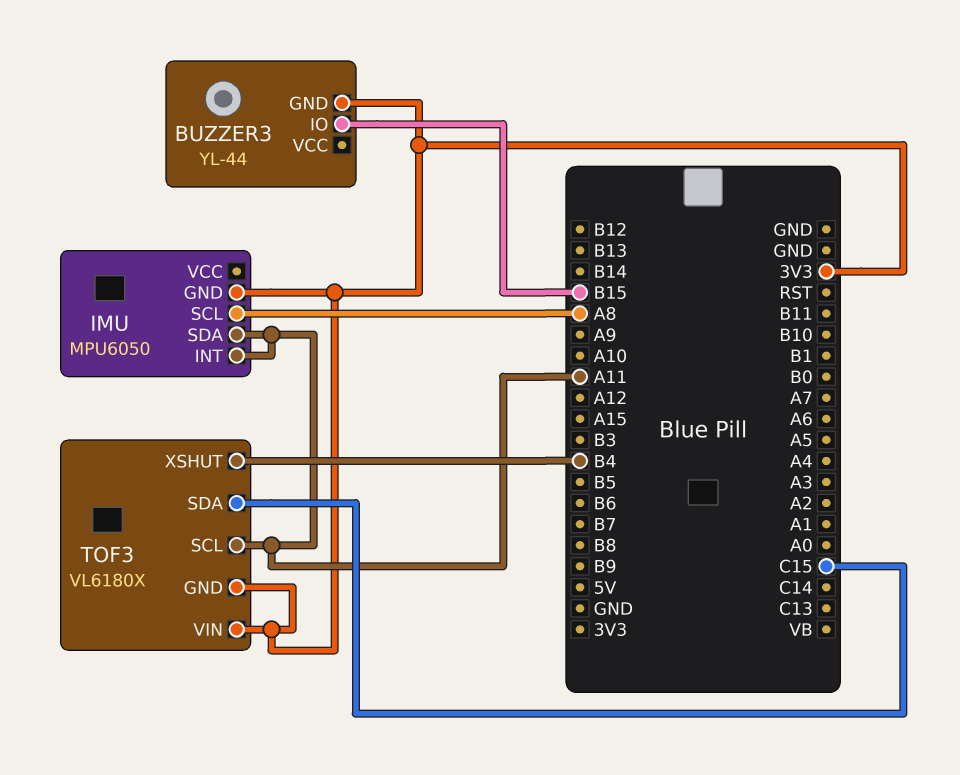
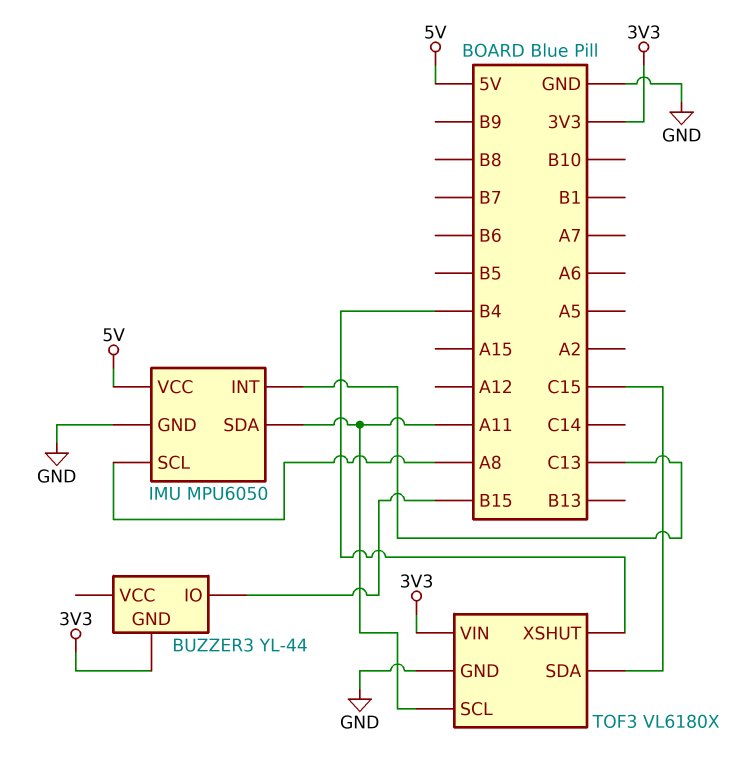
IMU pin GND: 3V3 -> GND
IMU pin INT: A11 -> C13
IMU pin VCC: none -> 5V
TOF3 pin GND: 3V3 -> GND

